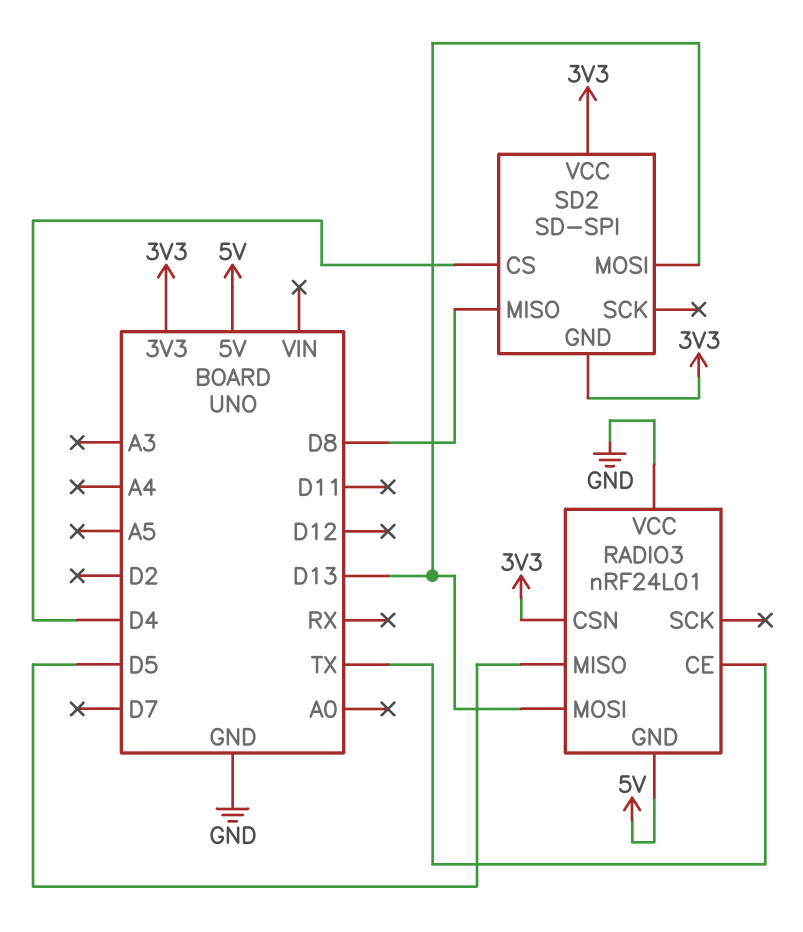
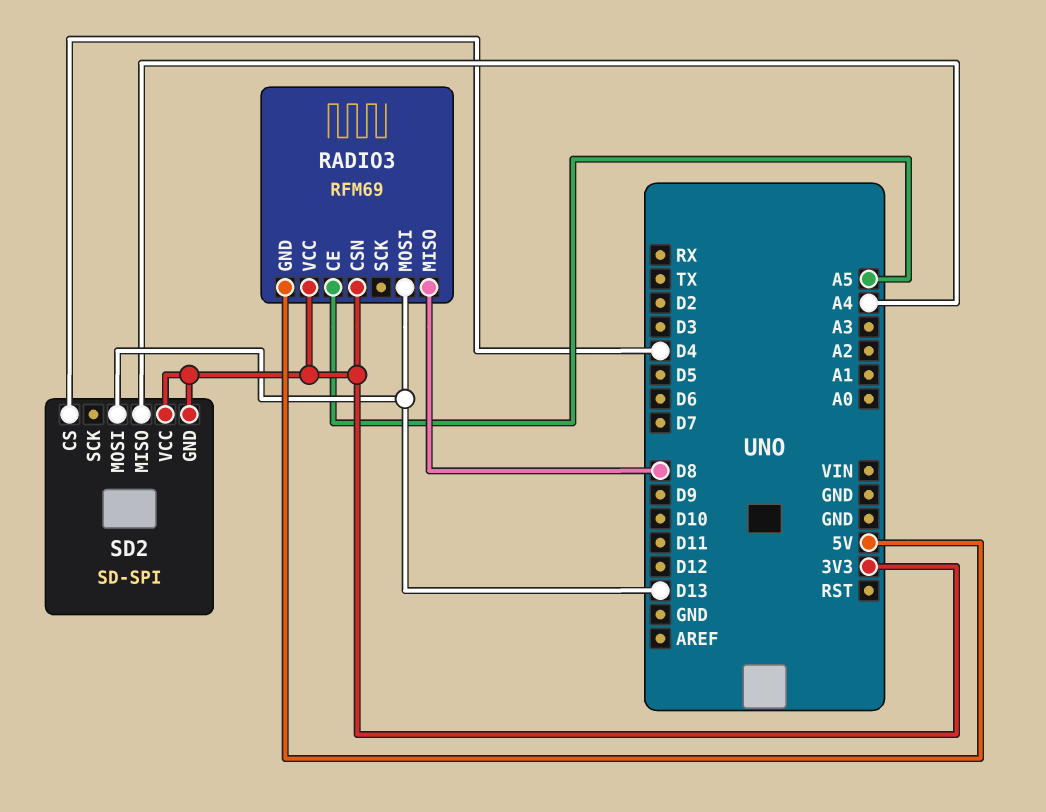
RADIO3: nRF24L01 -> RFM69
RADIO3 pin CE: TX -> A5
RADIO3 pin MISO: D5 -> D8
RADIO3 pin VCC: GND -> 3V3
SD2 pin MISO: D8 -> A4

